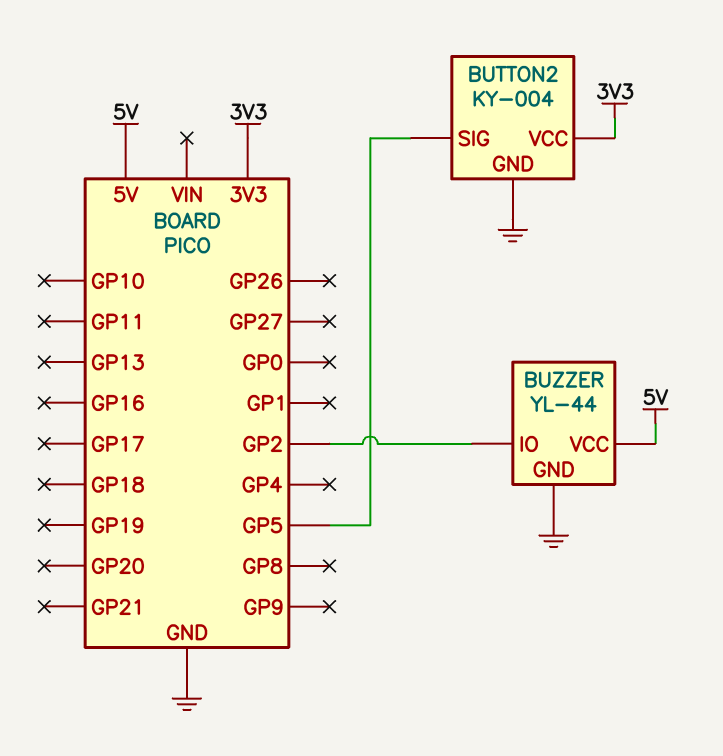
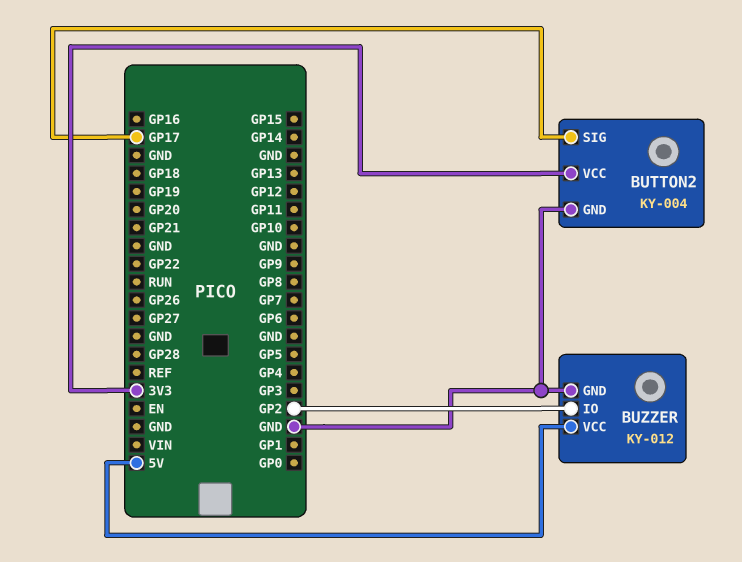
BUTTON2 pin SIG: GP5 -> GP17
BUZZER: YL-44 -> KY-012

